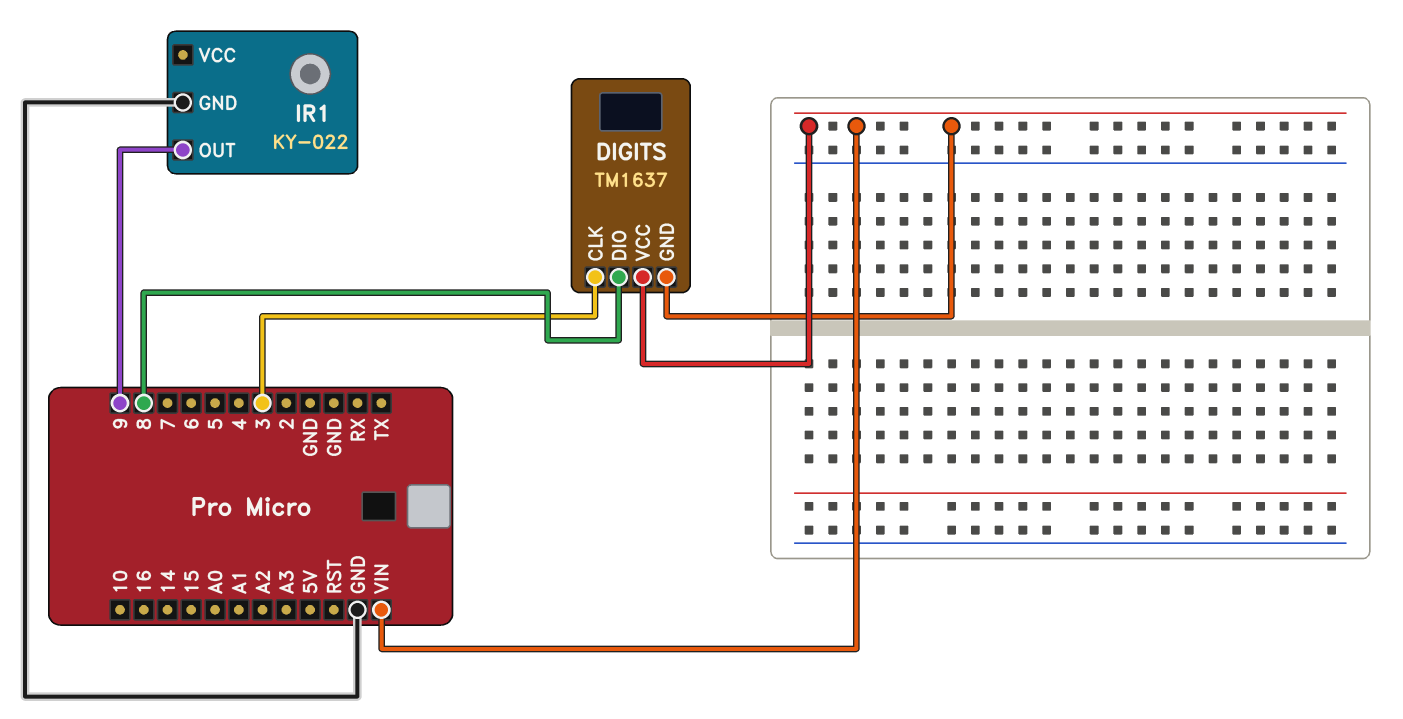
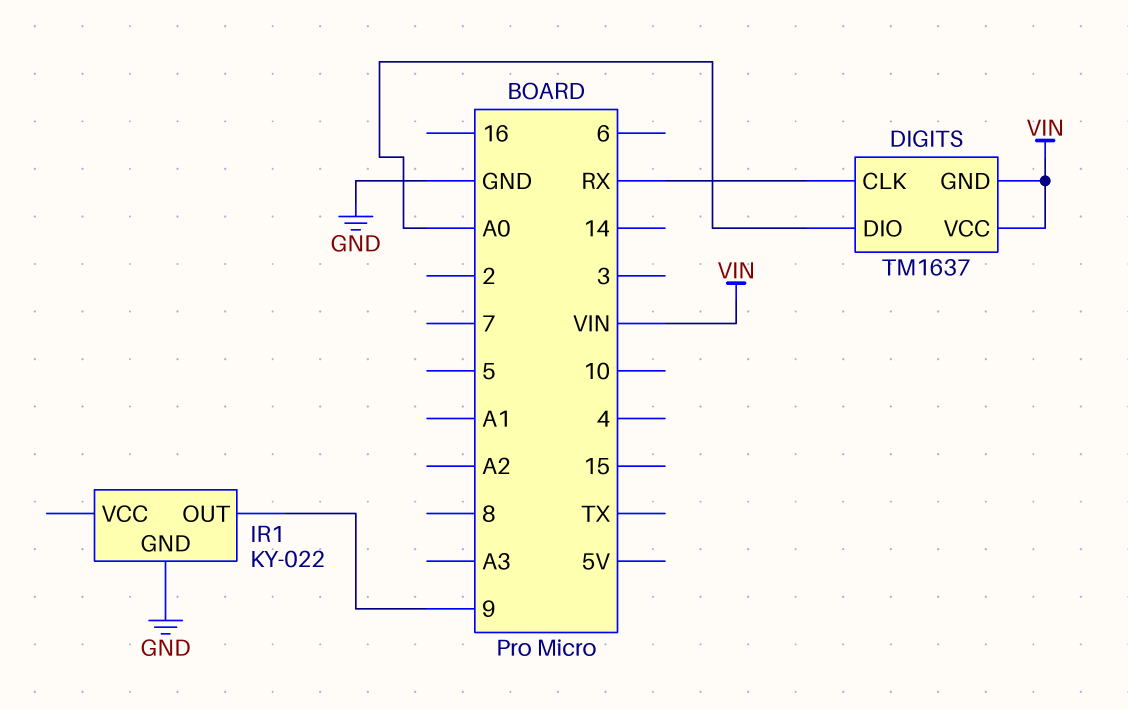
DIGITS pin CLK: 3 -> RX
DIGITS pin DIO: 8 -> A0

